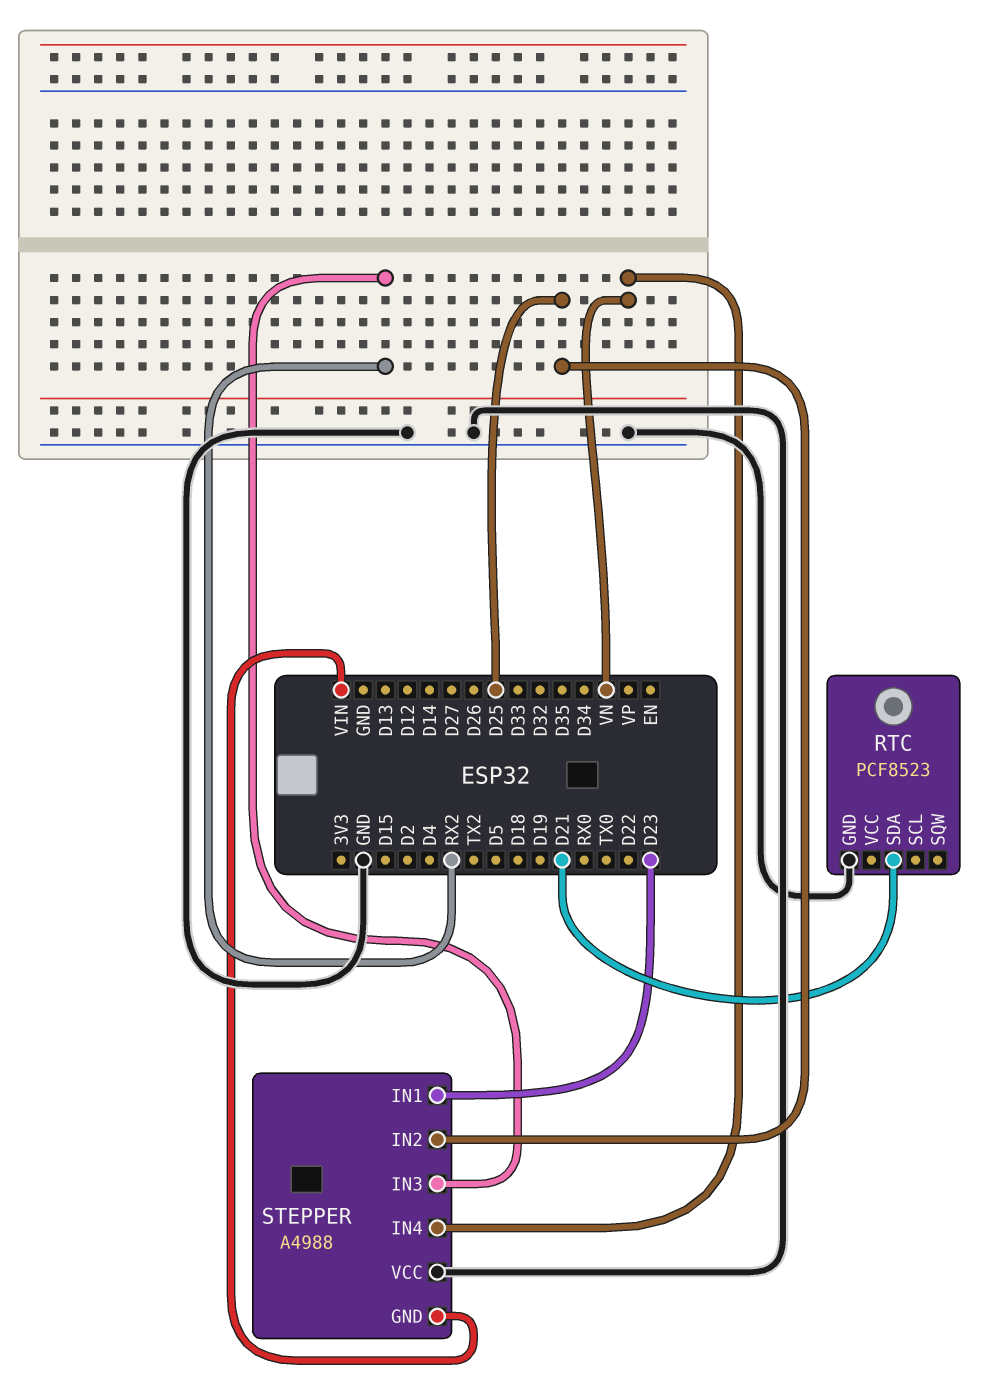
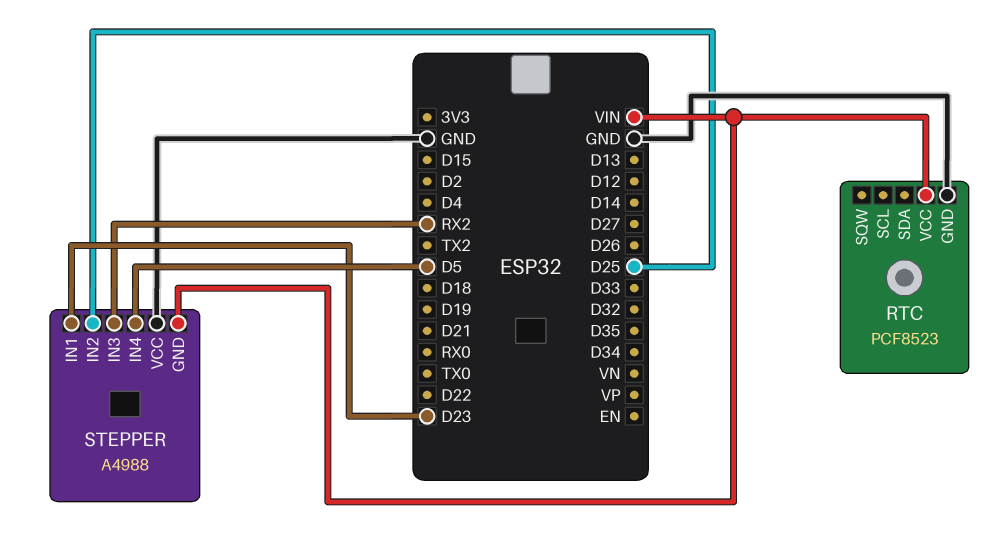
RTC pin SDA: D21 -> none
RTC pin VCC: none -> VIN
STEPPER pin IN4: VN -> D5

